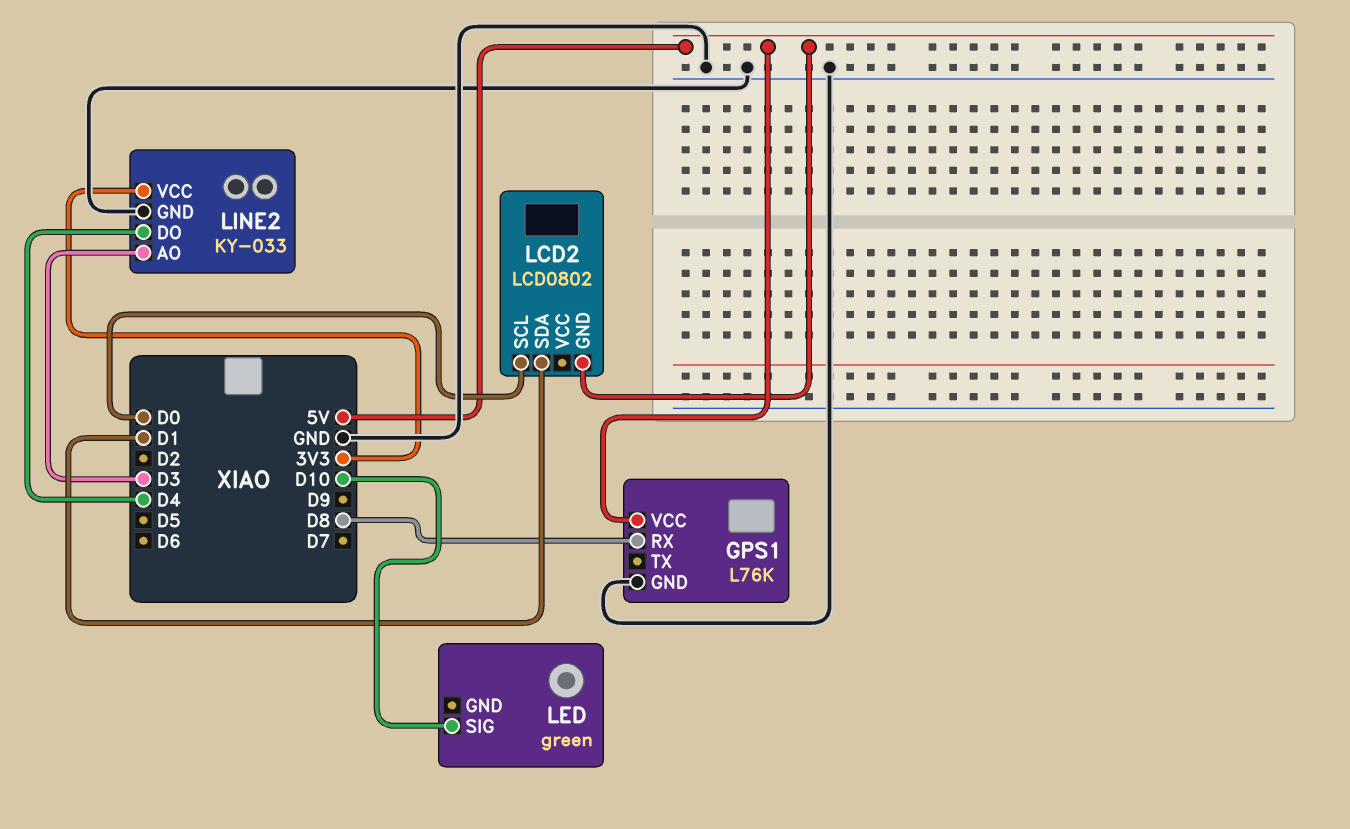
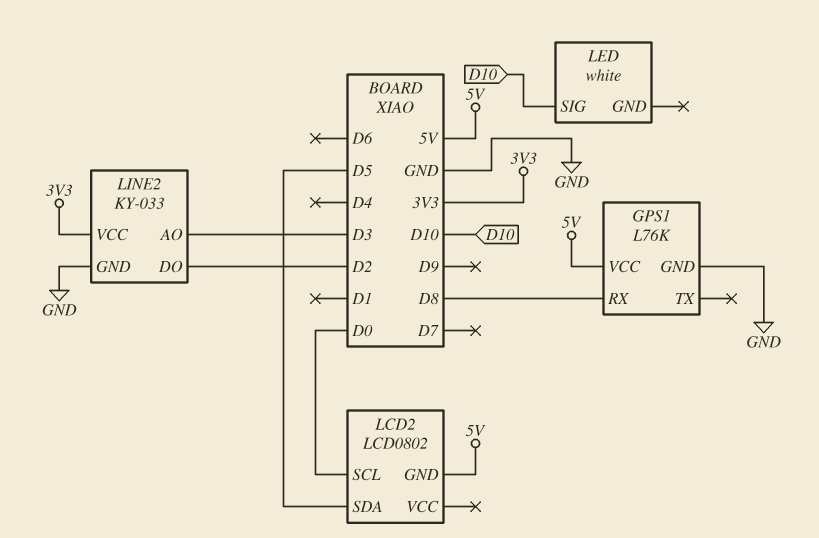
LCD2 pin SDA: D1 -> D5
LED: green -> white
LINE2 pin DO: D4 -> D2

